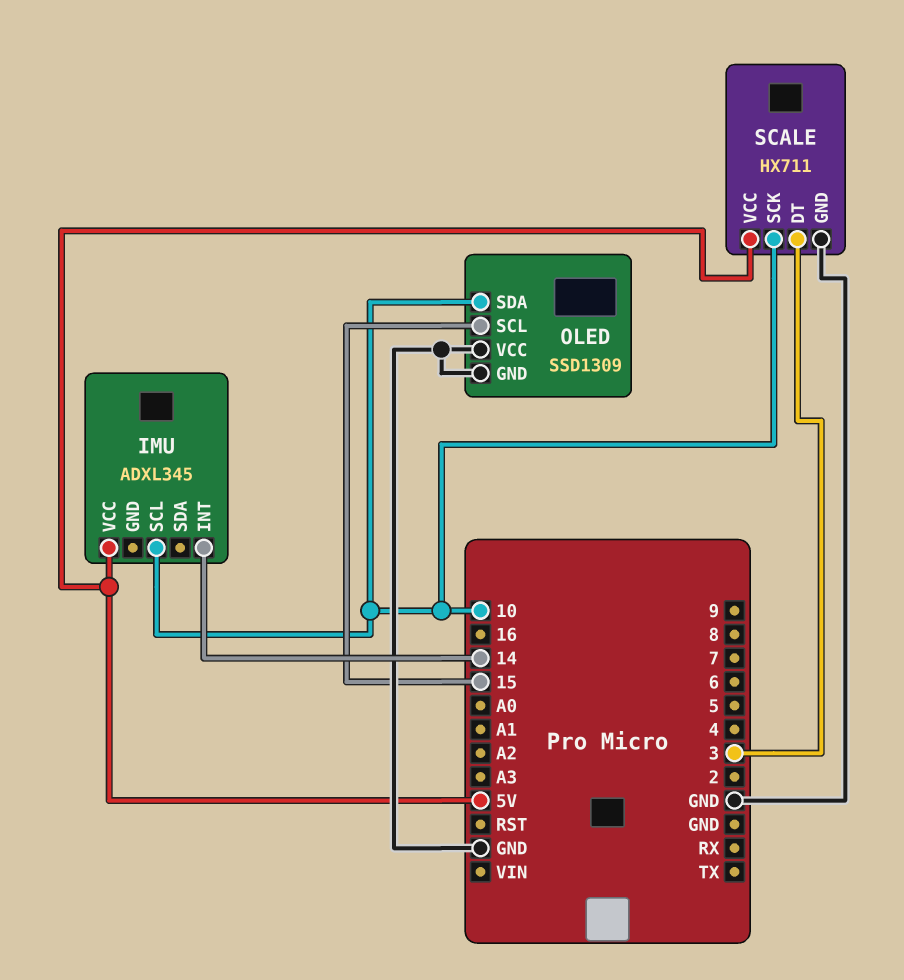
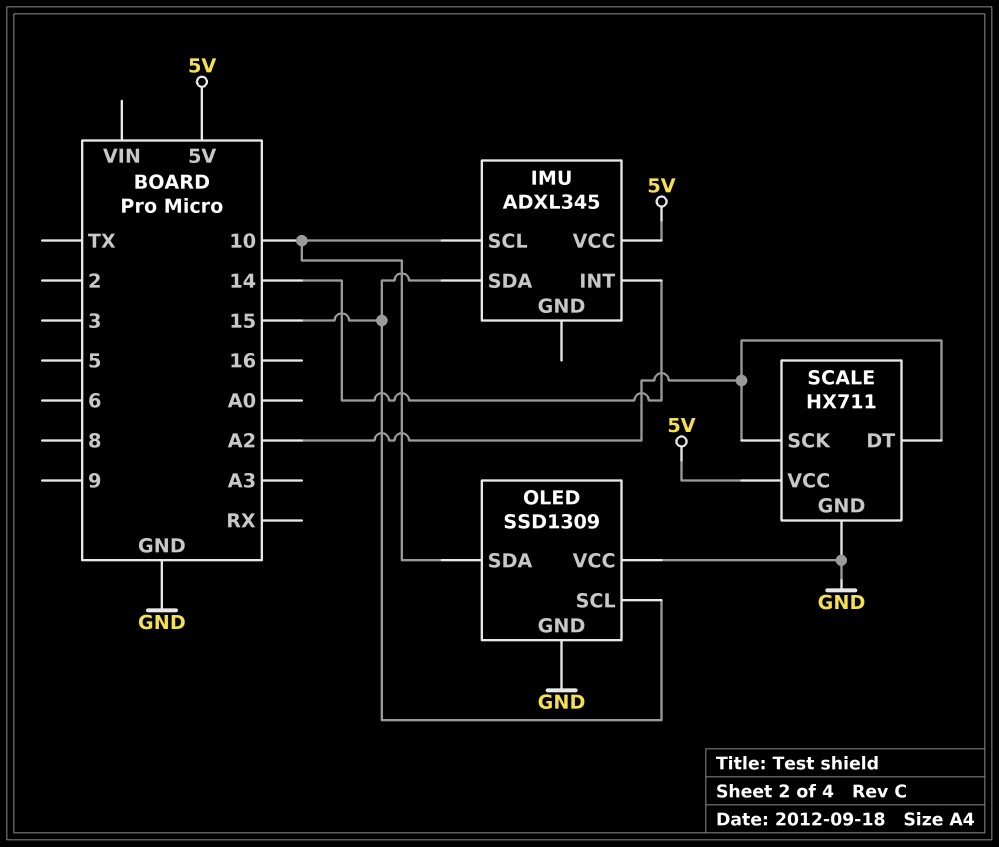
IMU pin SDA: none -> 15
SCALE pin DT: 3 -> A2
SCALE pin SCK: 10 -> A2

